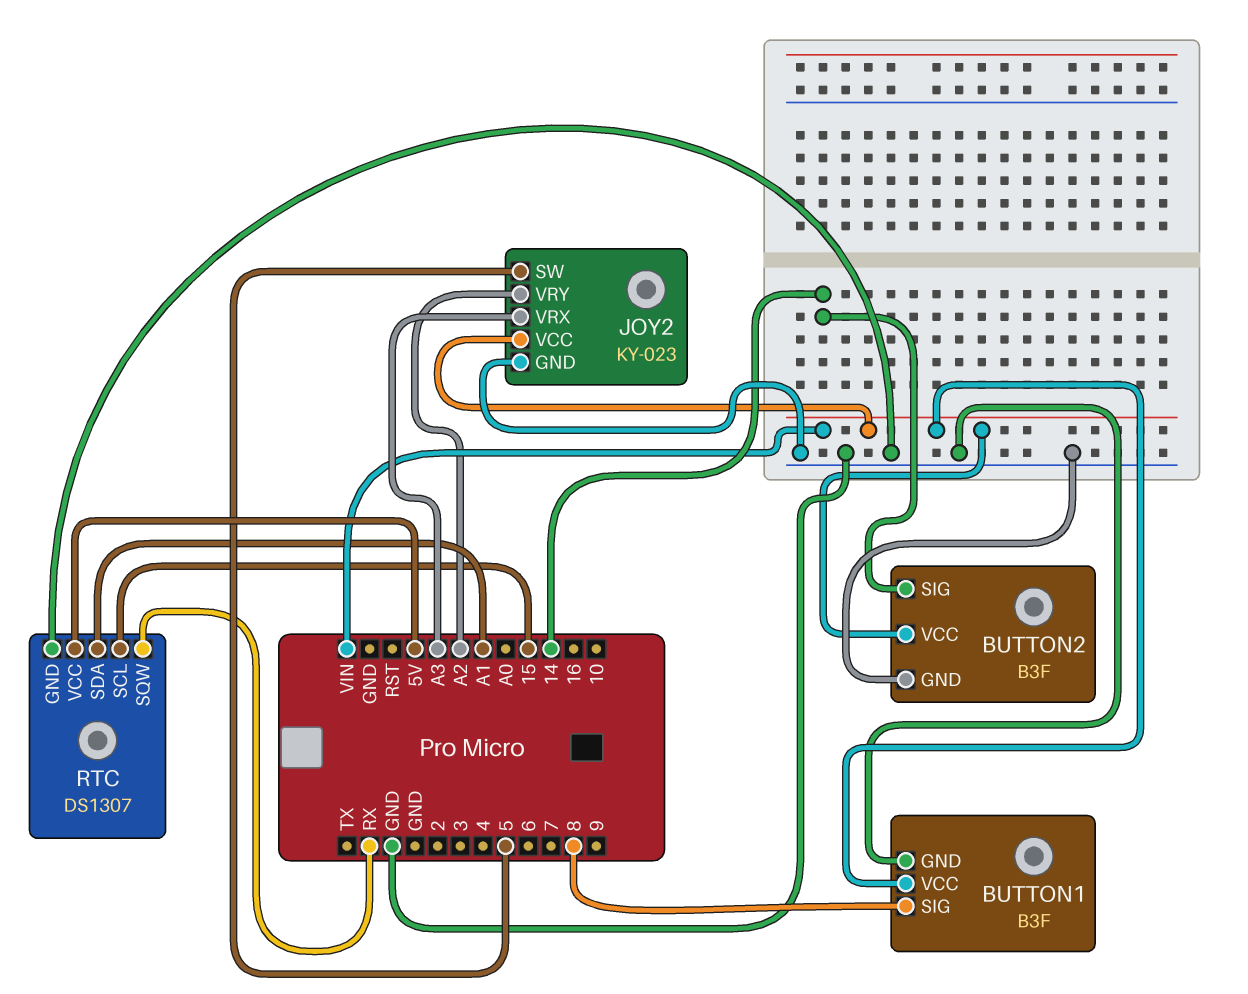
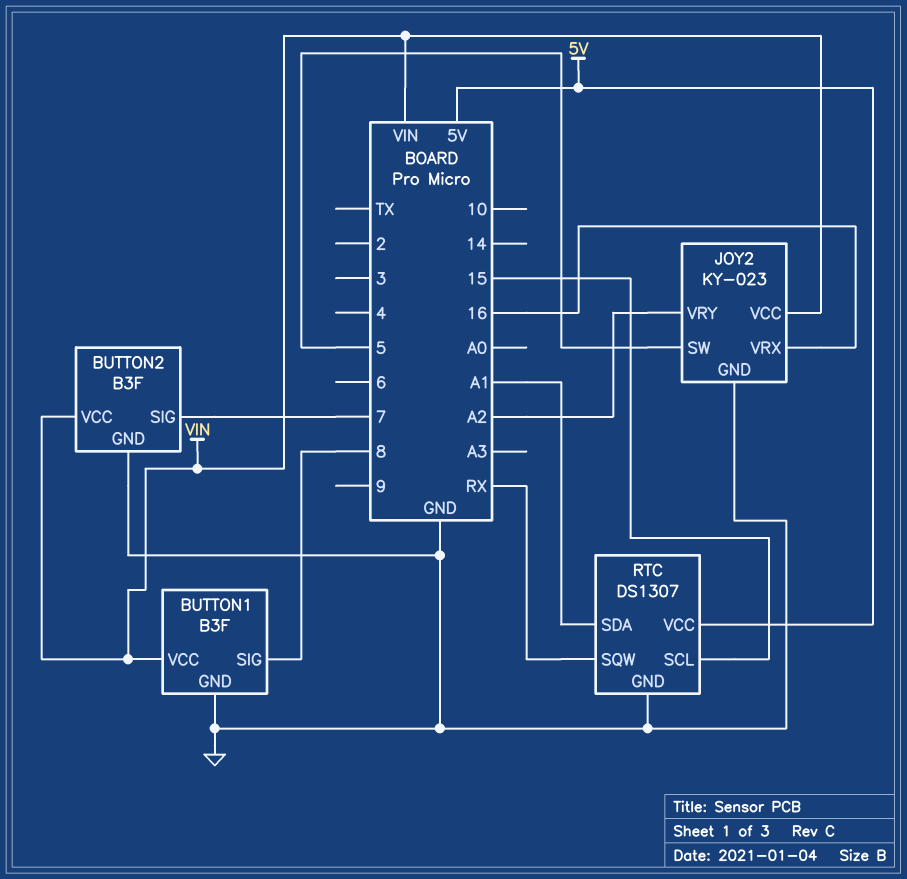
BUTTON2 pin SIG: 14 -> 7
JOY2 pin VRX: A3 -> 16

